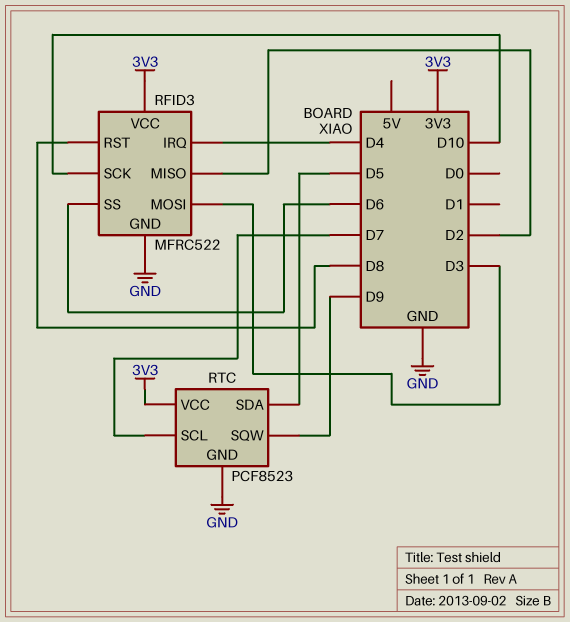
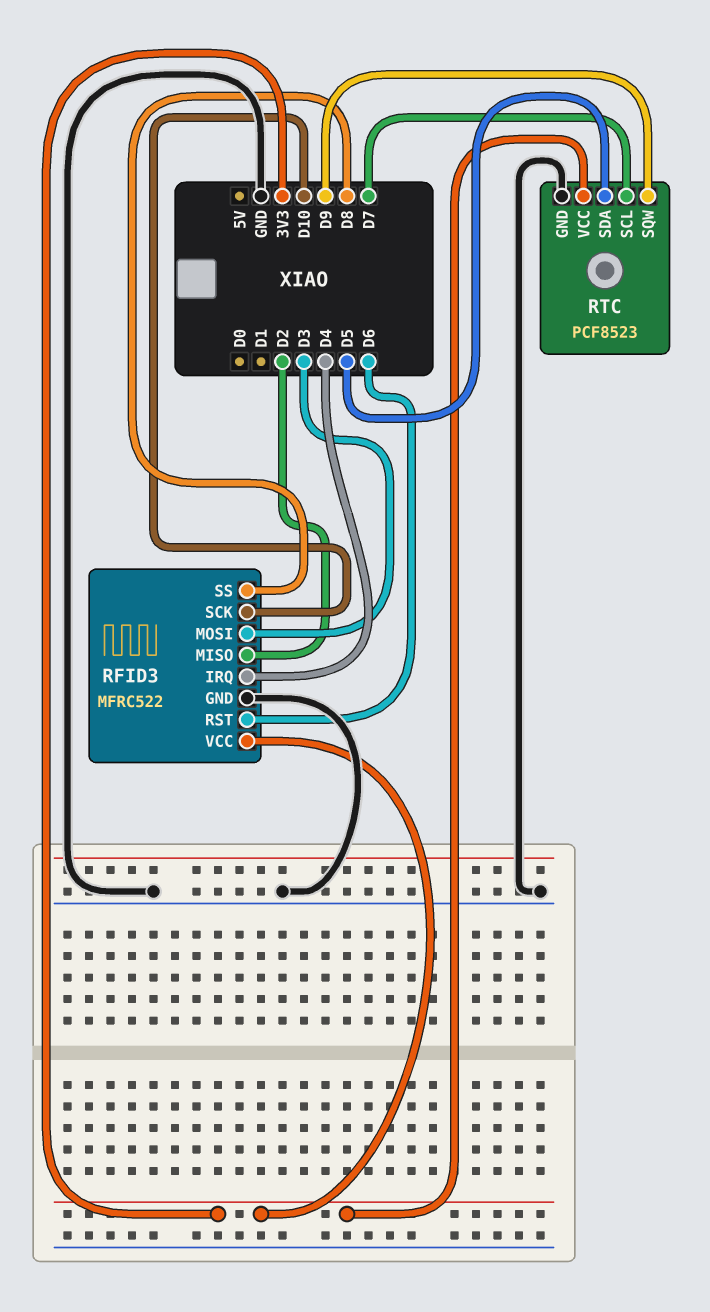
RFID3 pin RST: D8 -> D6
RFID3 pin SS: D6 -> D8

